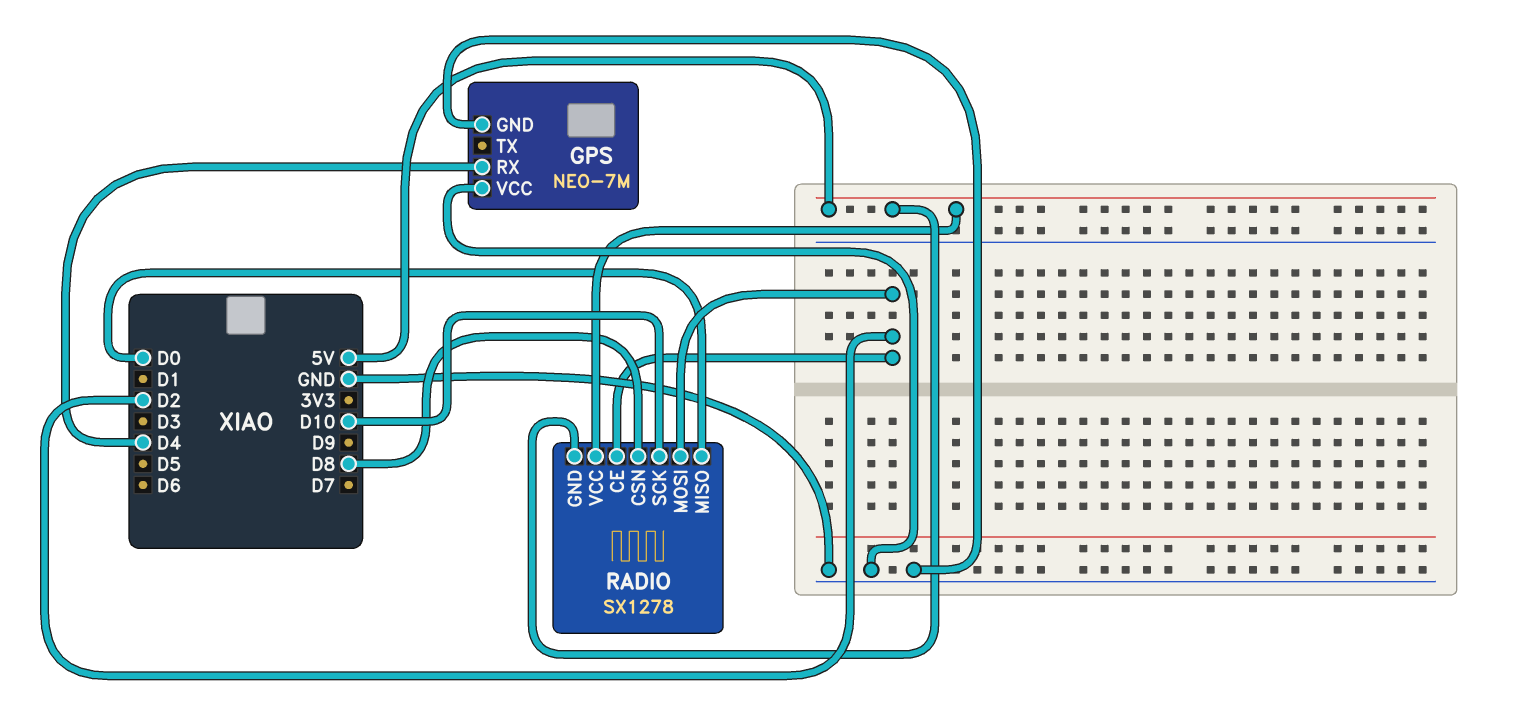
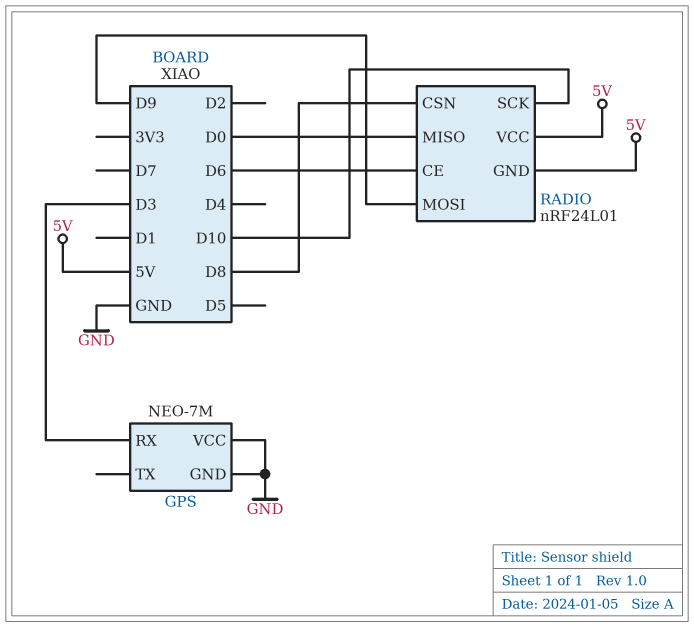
GPS pin RX: D4 -> D3
RADIO: SX1278 -> nRF24L01
RADIO pin CE: D2 -> D6
RADIO pin MOSI: D2 -> D9

